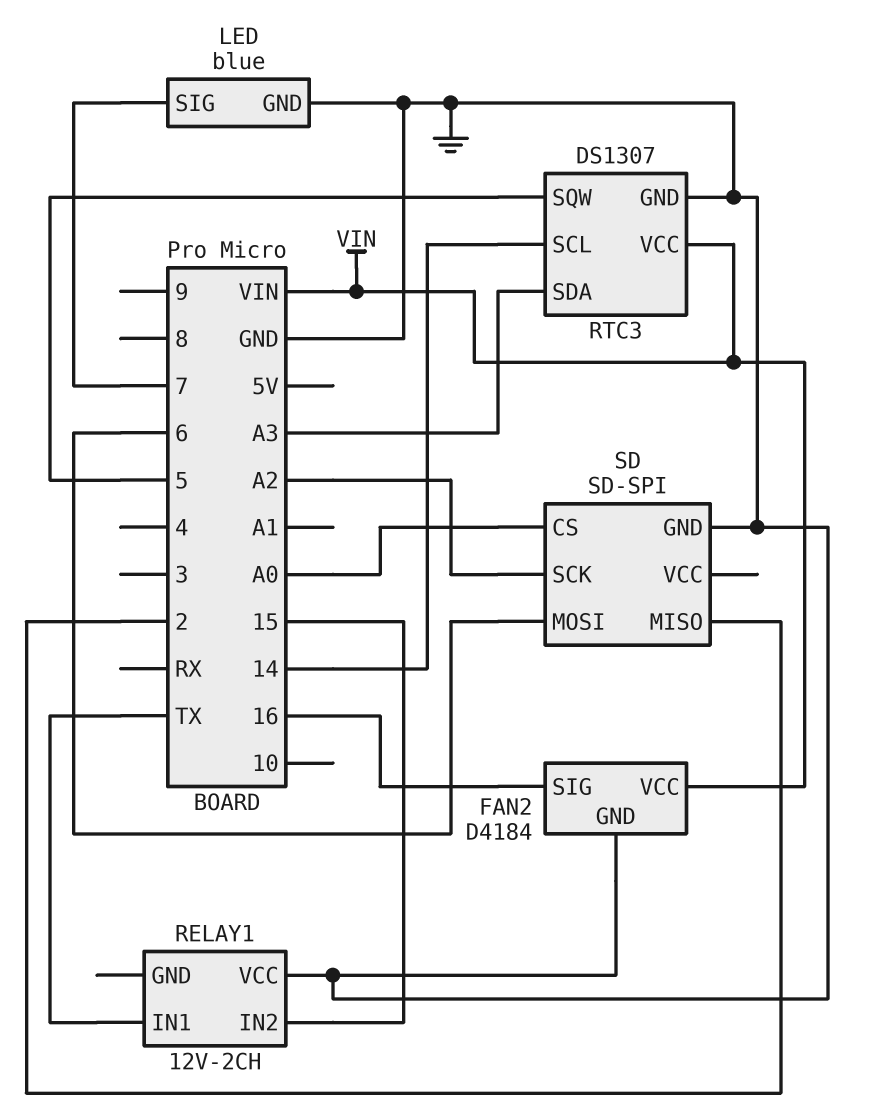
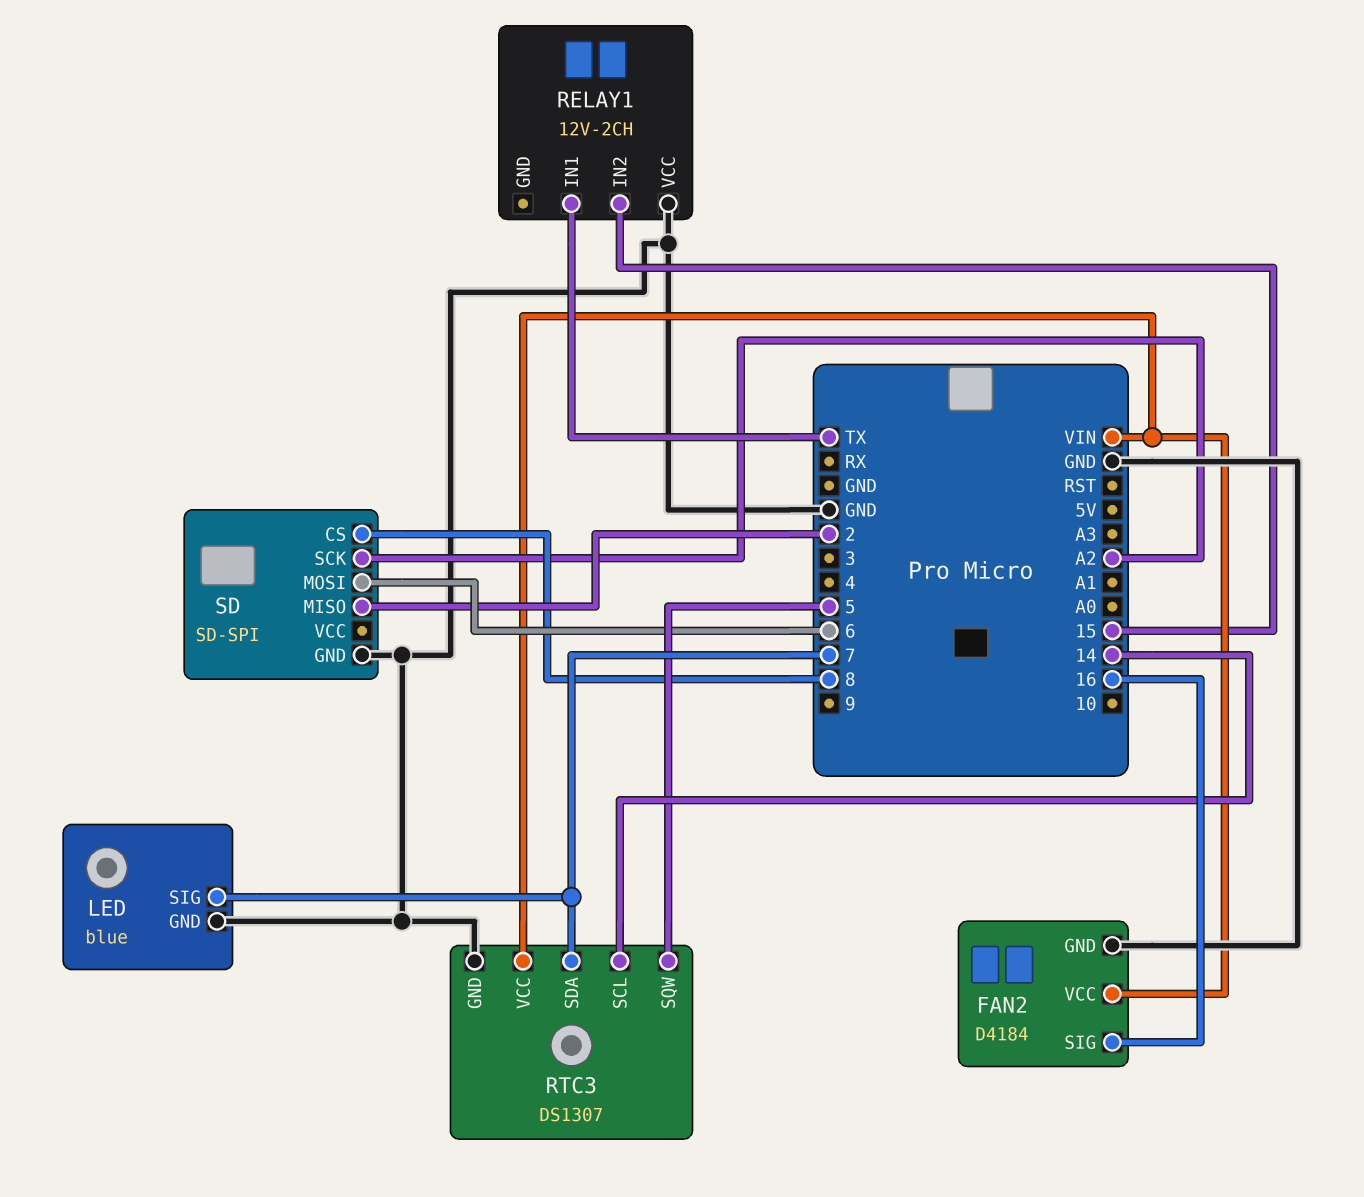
RTC3 pin SDA: A3 -> 7
SD pin CS: A0 -> 8

